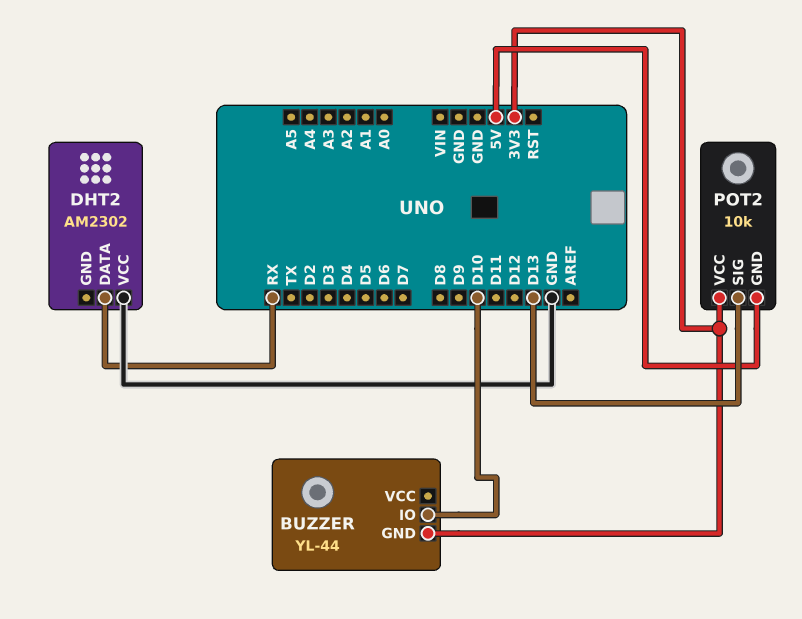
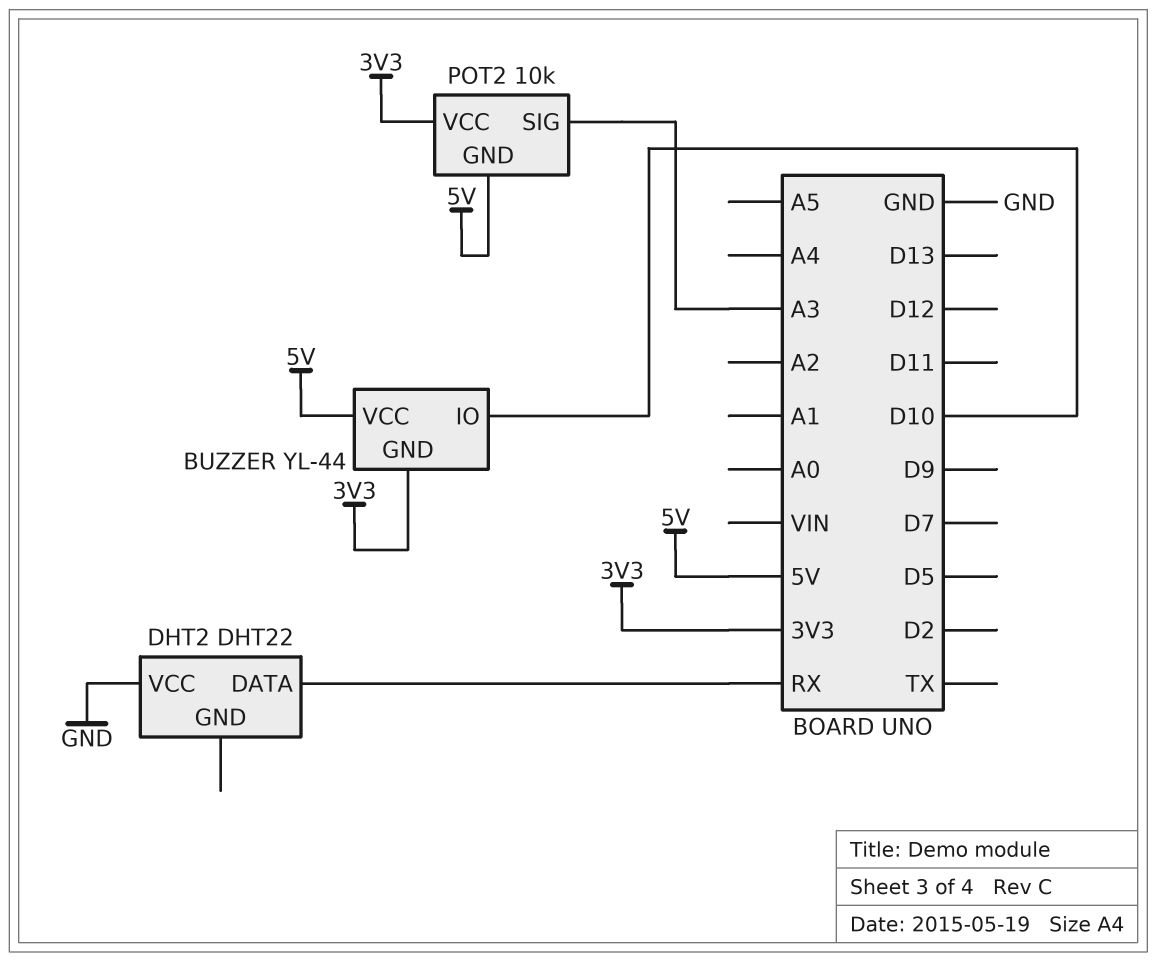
BUZZER pin VCC: none -> 5V
DHT2: AM2302 -> DHT22
POT2 pin SIG: D13 -> A3

